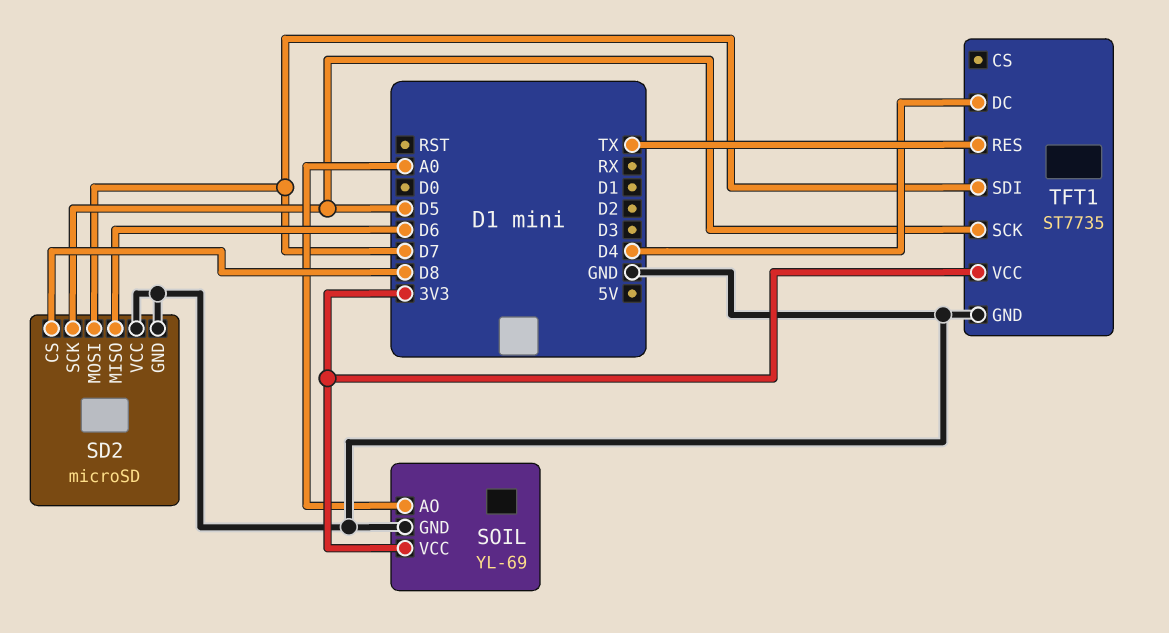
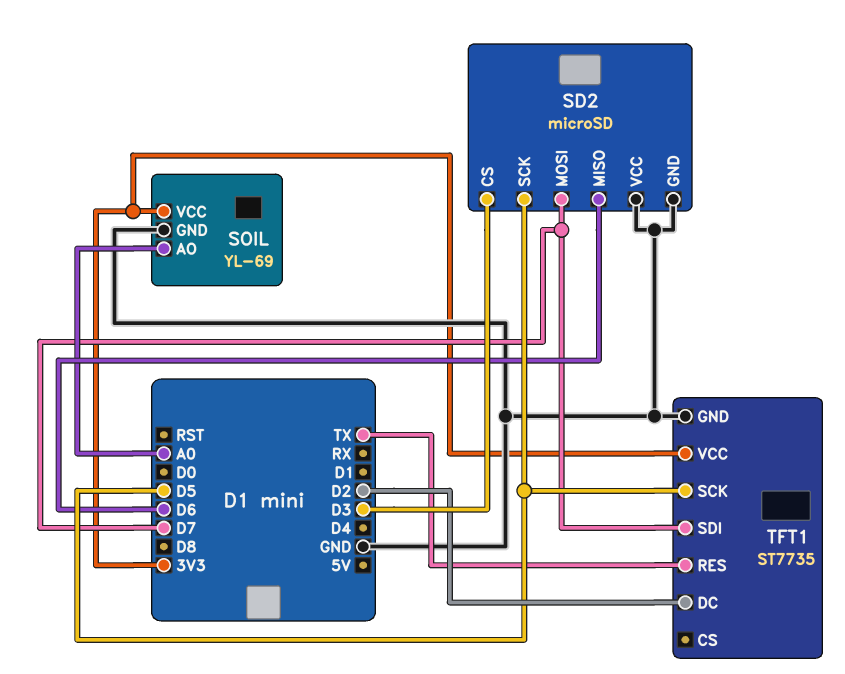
SD2 pin CS: D8 -> D3
TFT1 pin DC: D4 -> D2

